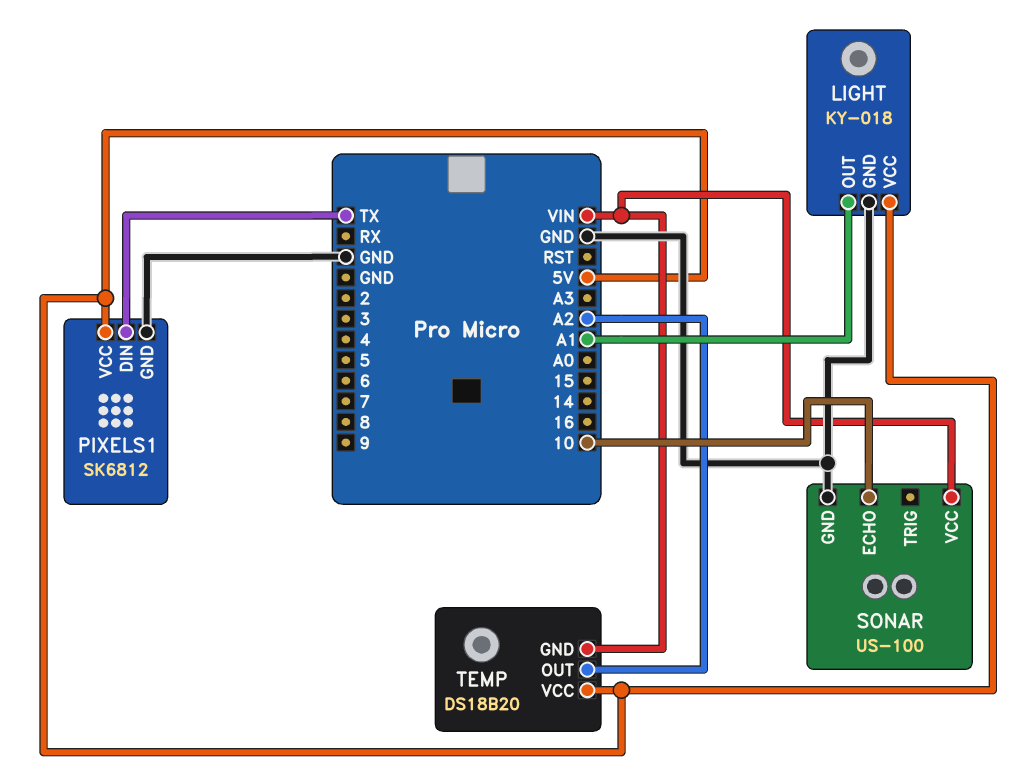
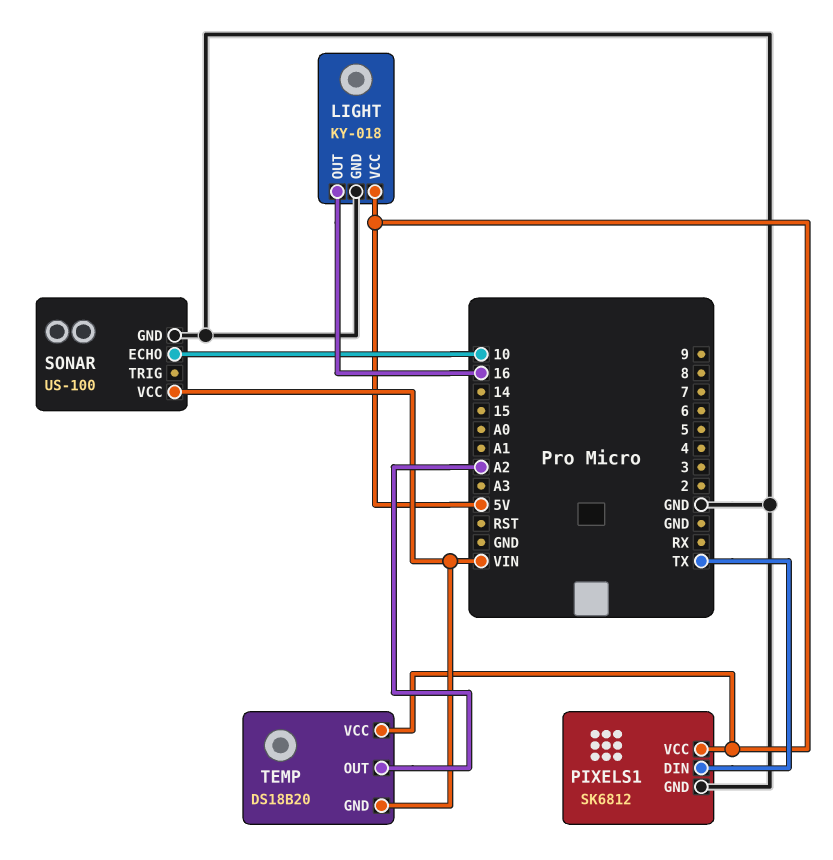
LIGHT pin OUT: A1 -> 16

